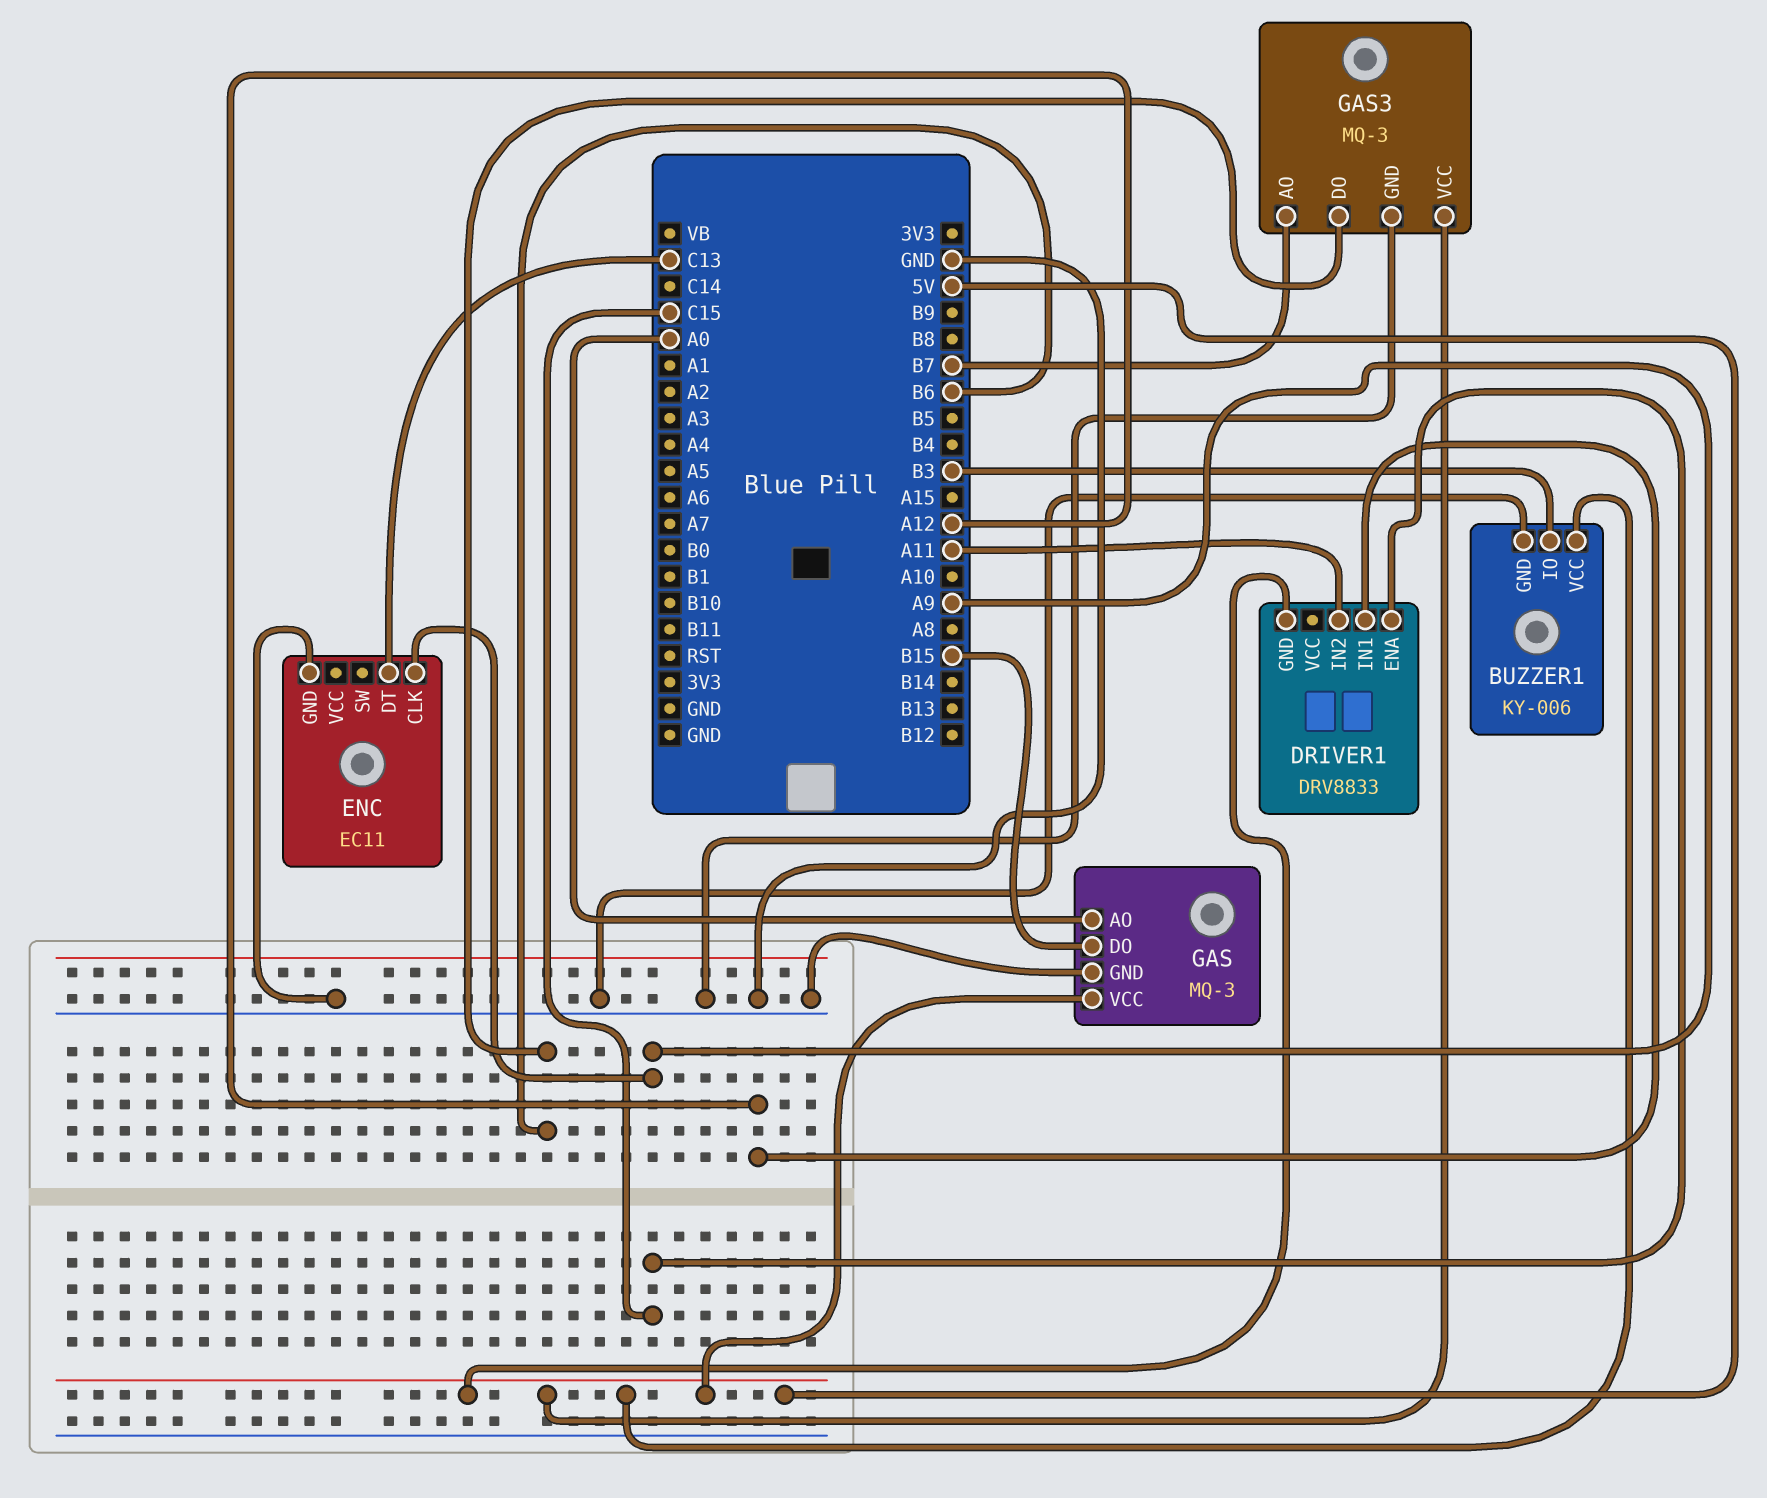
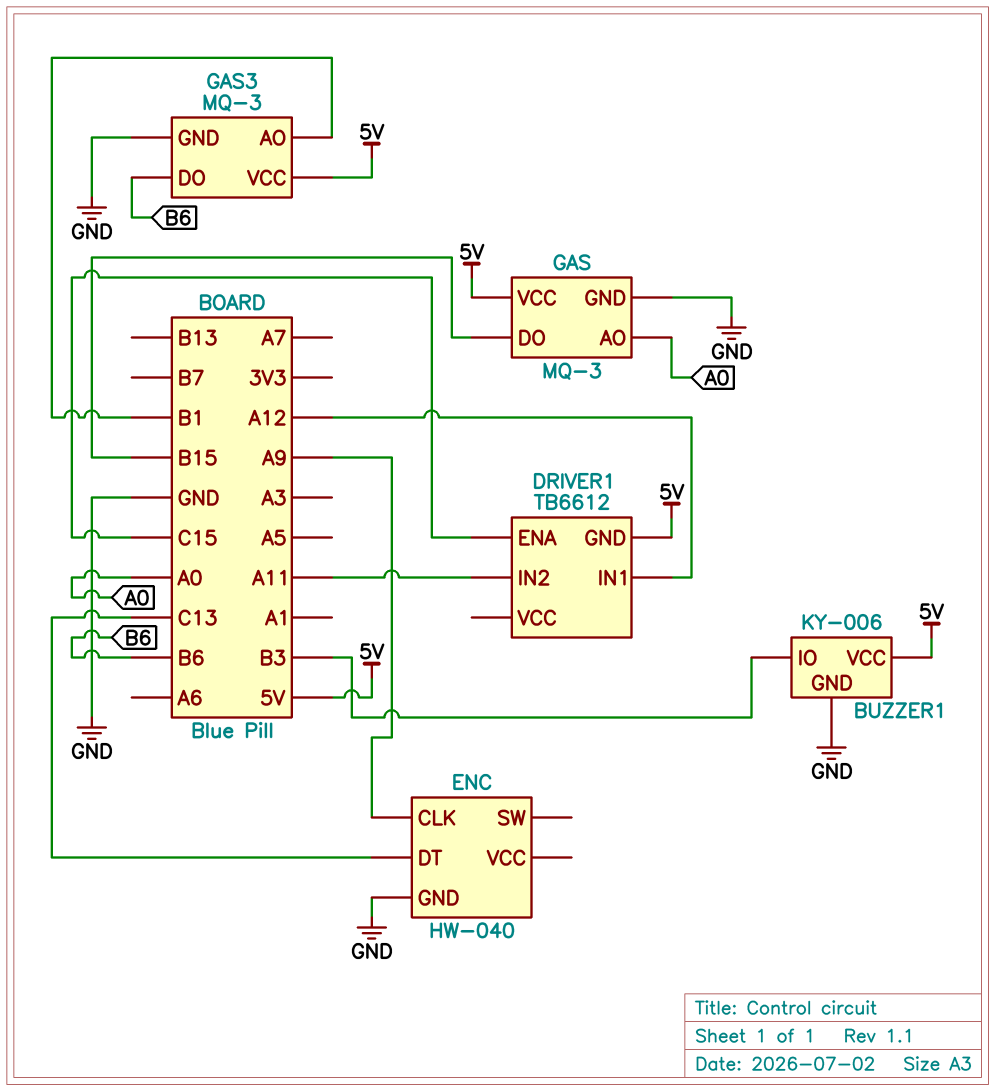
DRIVER1: DRV8833 -> TB6612
ENC: EC11 -> HW-040
GAS3 pin AO: B7 -> B1

